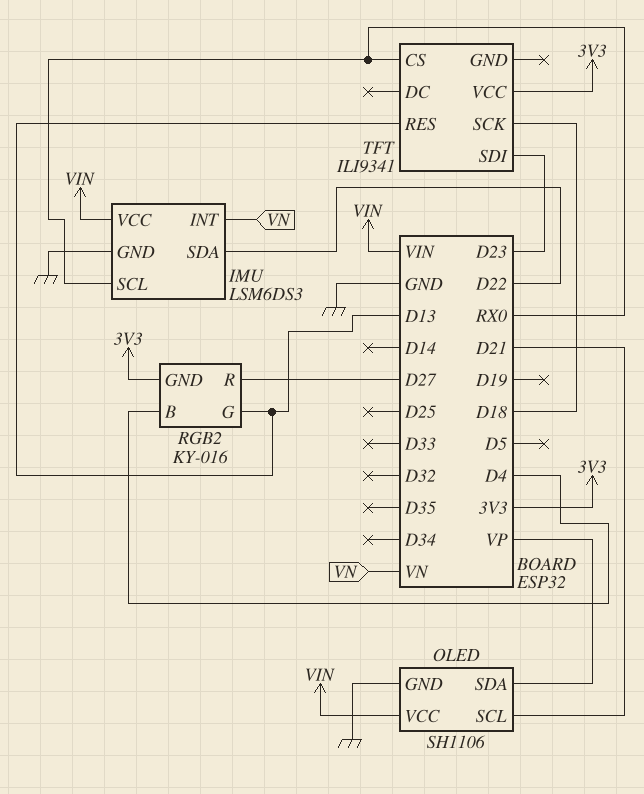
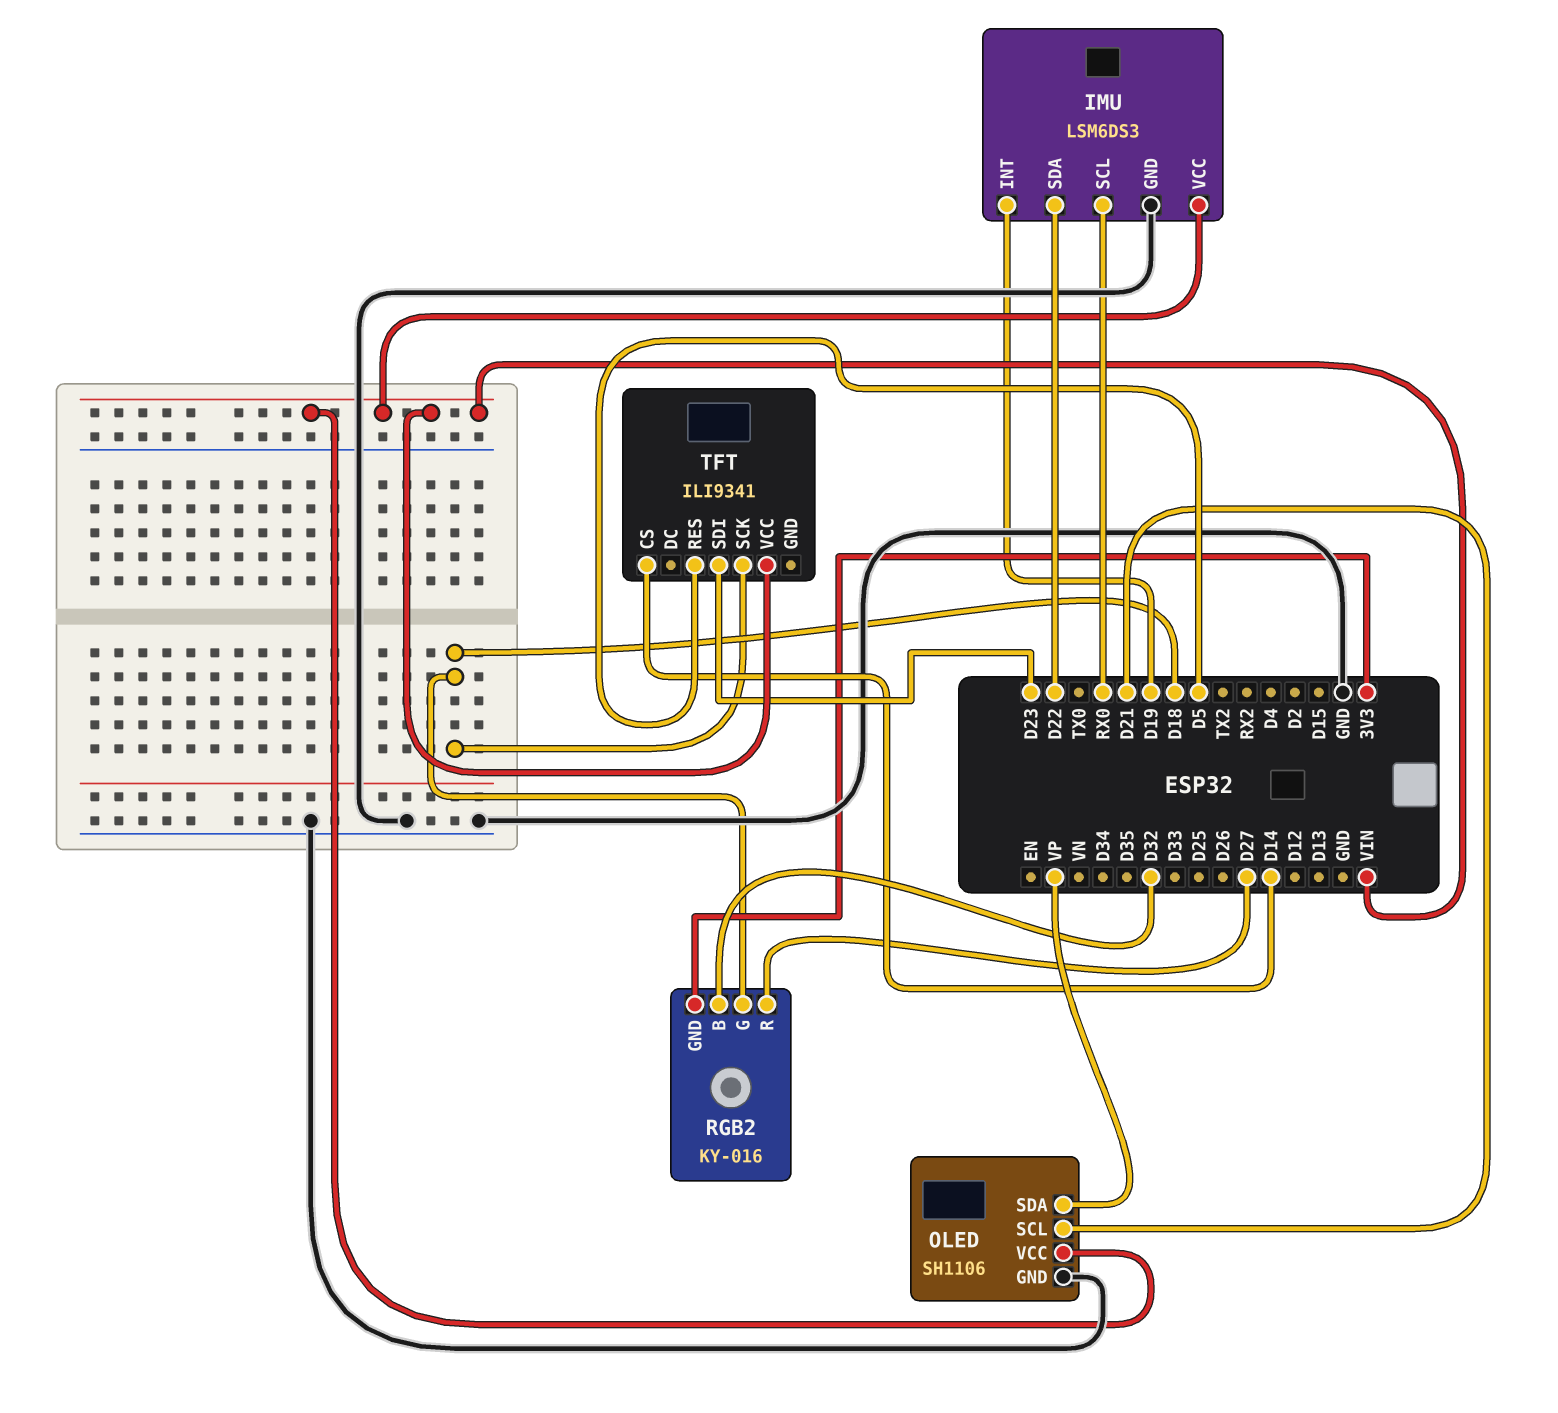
IMU pin INT: VN -> D19
RGB2 pin B: D4 -> D32
RGB2 pin G: D13 -> D18
TFT pin CS: RX0 -> D14
TFT pin RES: D13 -> D5
TFT pin VCC: 3V3 -> VIN

